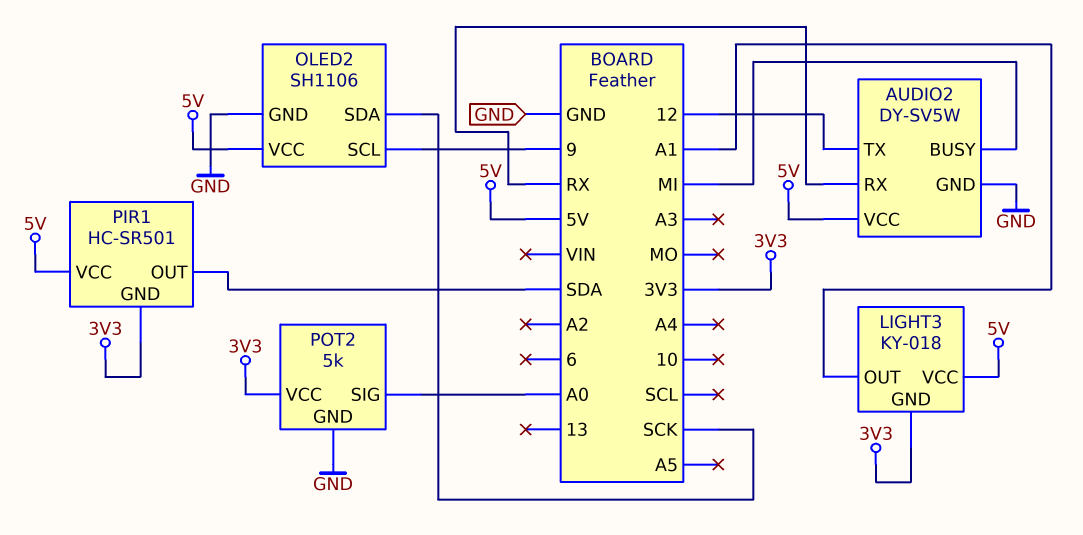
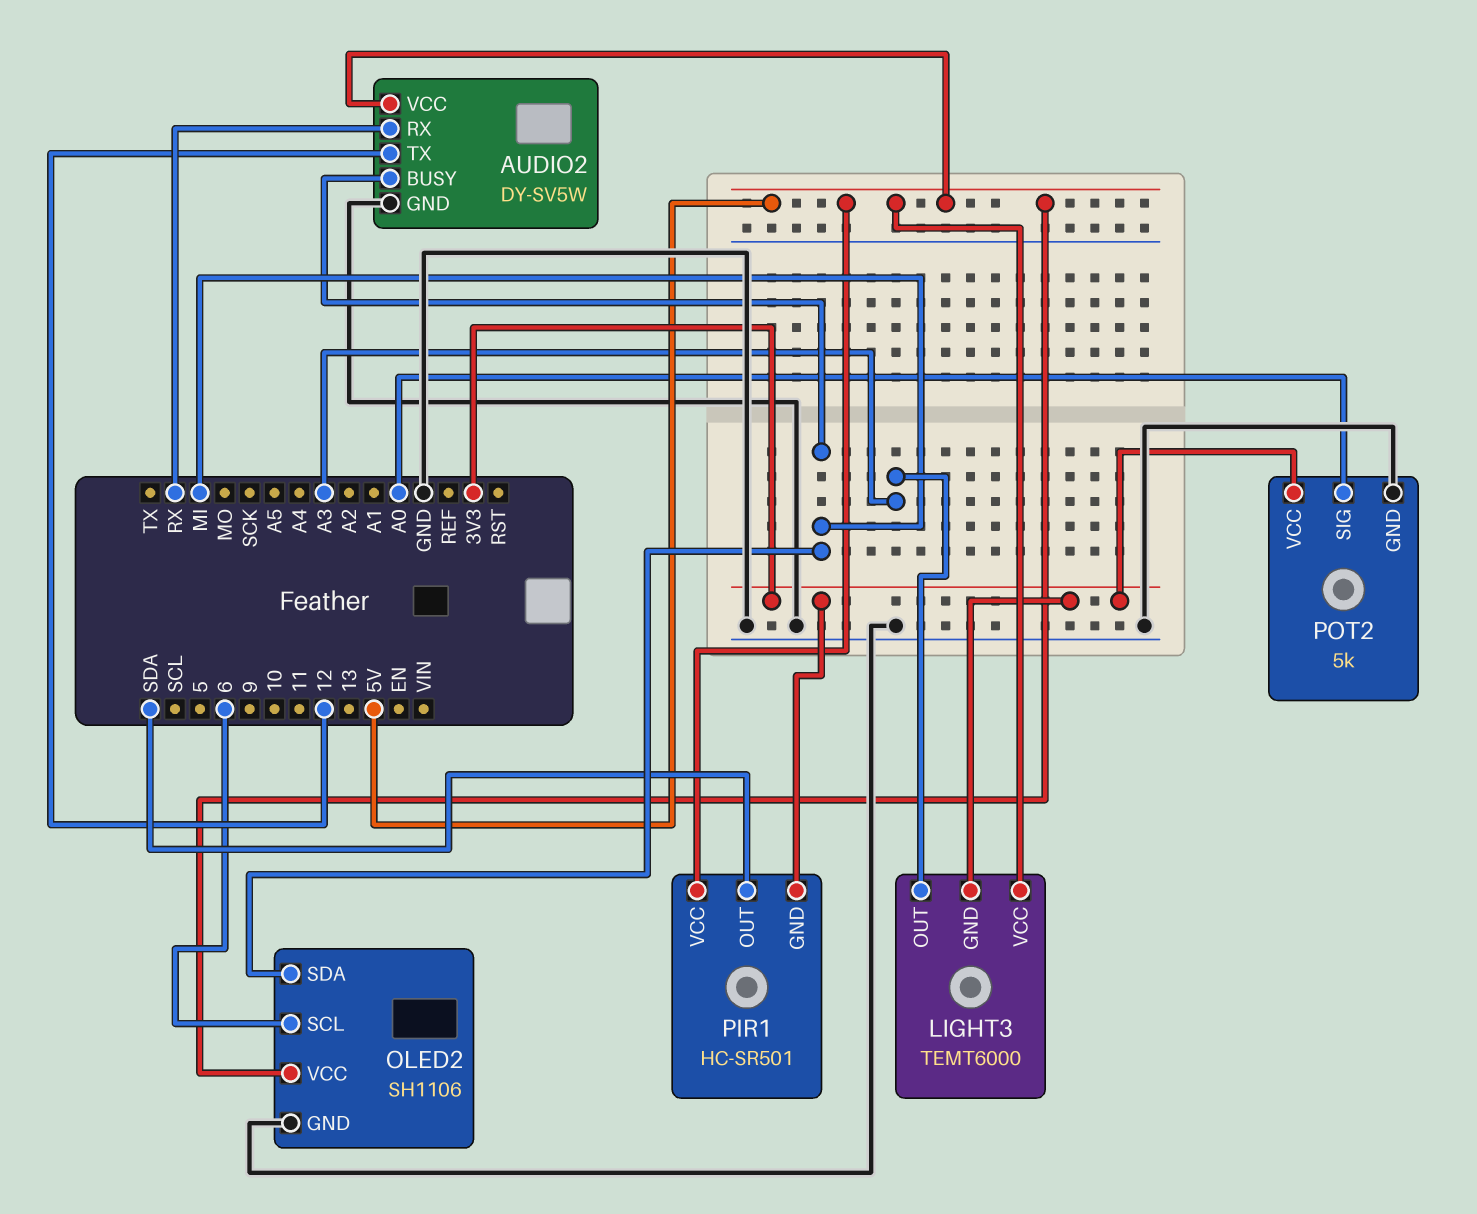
LIGHT3: KY-018 -> TEMT6000
LIGHT3 pin OUT: A1 -> A3
OLED2 pin SCL: 9 -> 6
OLED2 pin SDA: SCK -> MI

